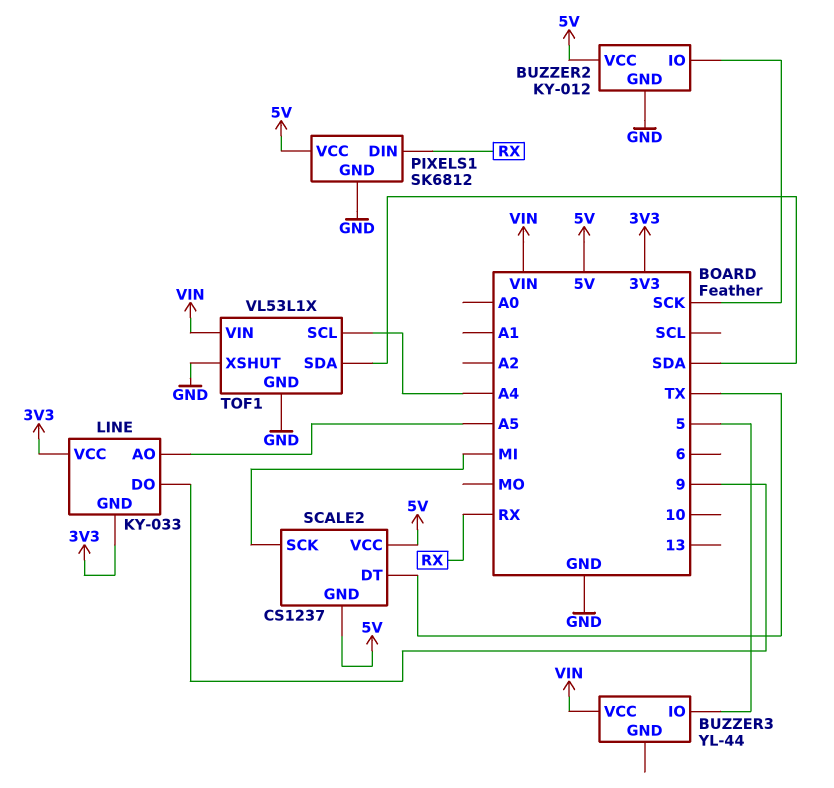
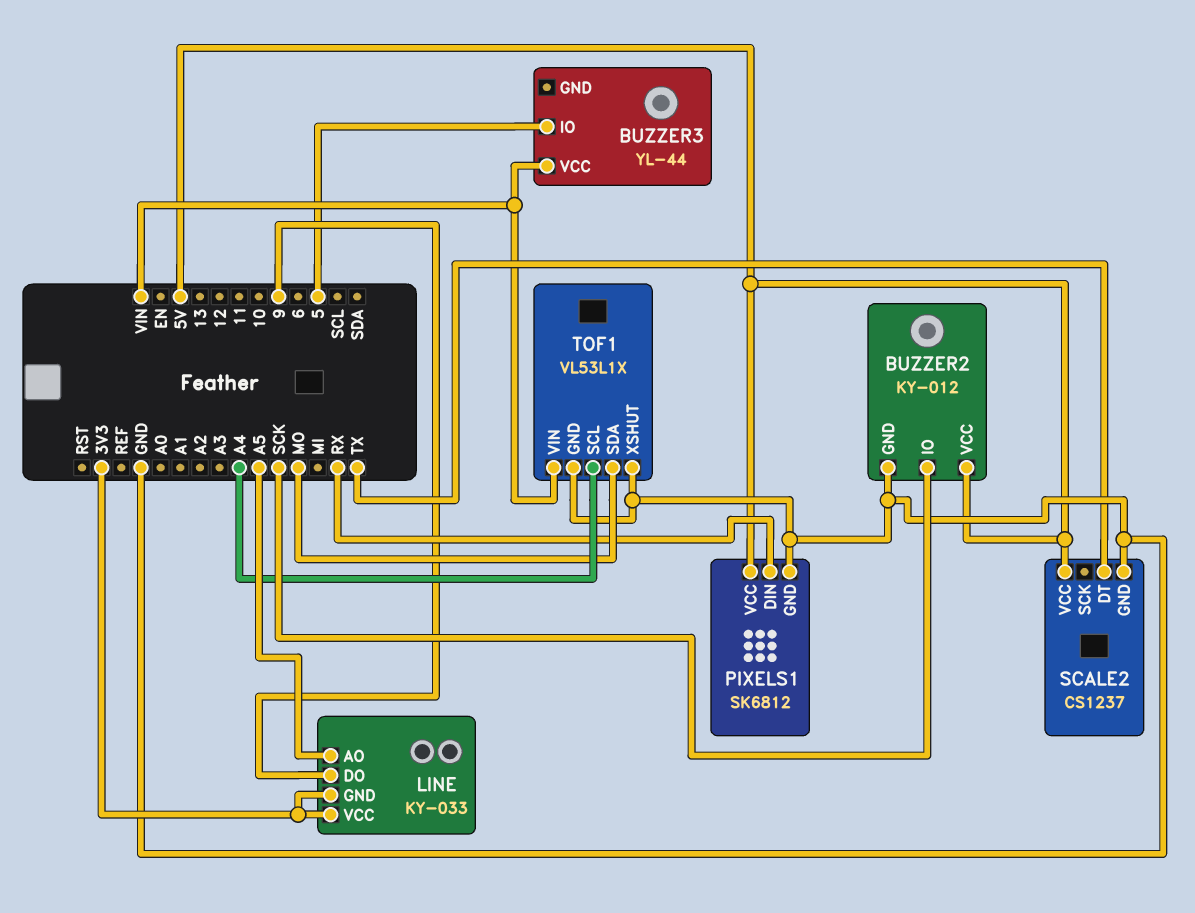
SCALE2 pin GND: 5V -> GND
SCALE2 pin SCK: MI -> none
TOF1 pin SDA: SDA -> MO

